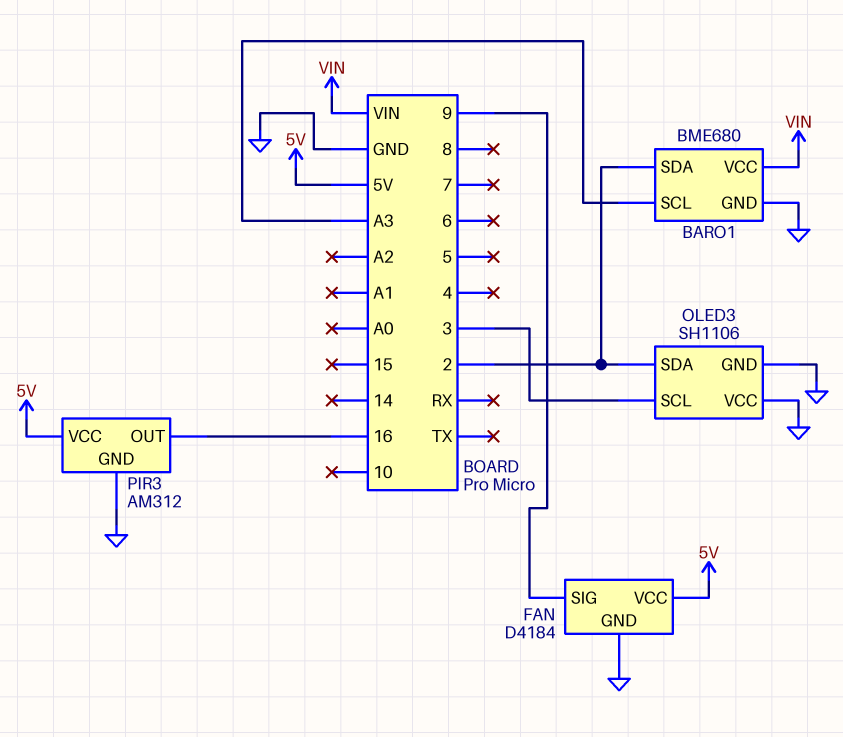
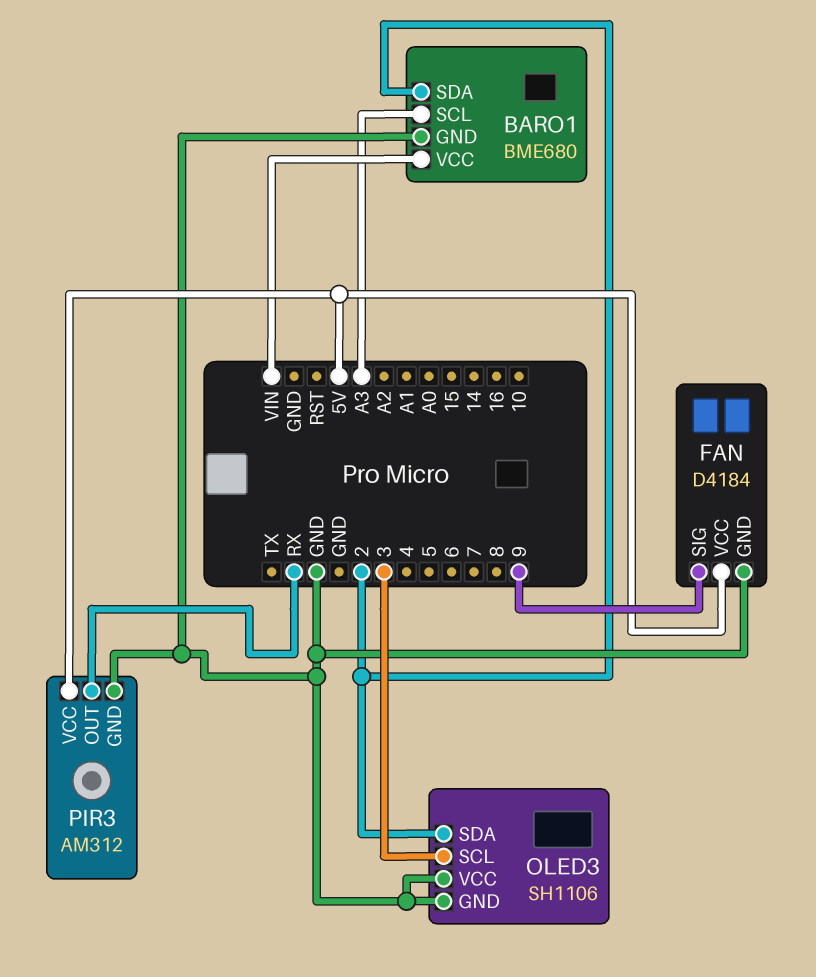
PIR3 pin OUT: 16 -> RX

